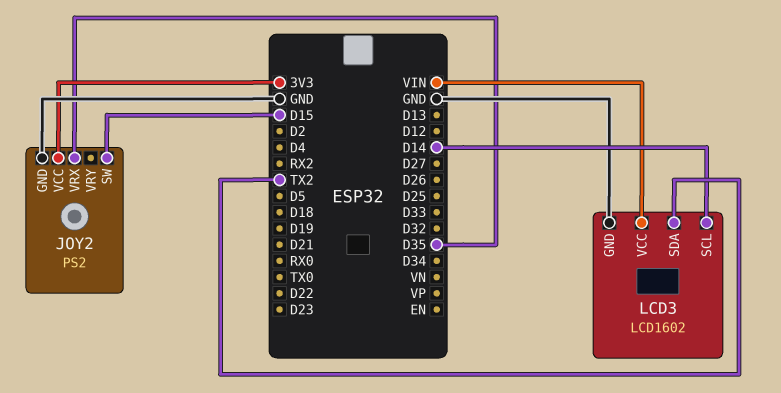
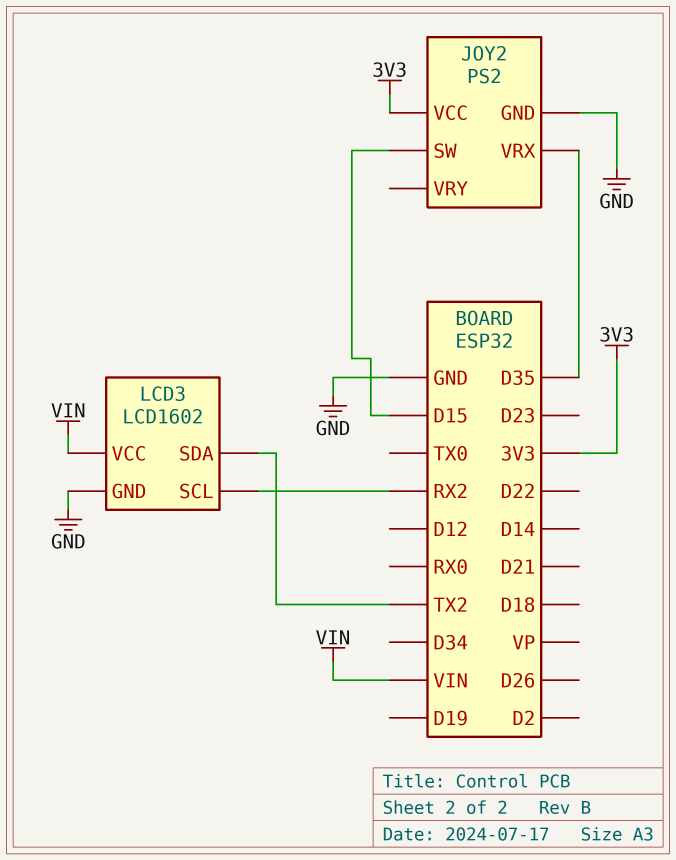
LCD3 pin SCL: D14 -> RX2

